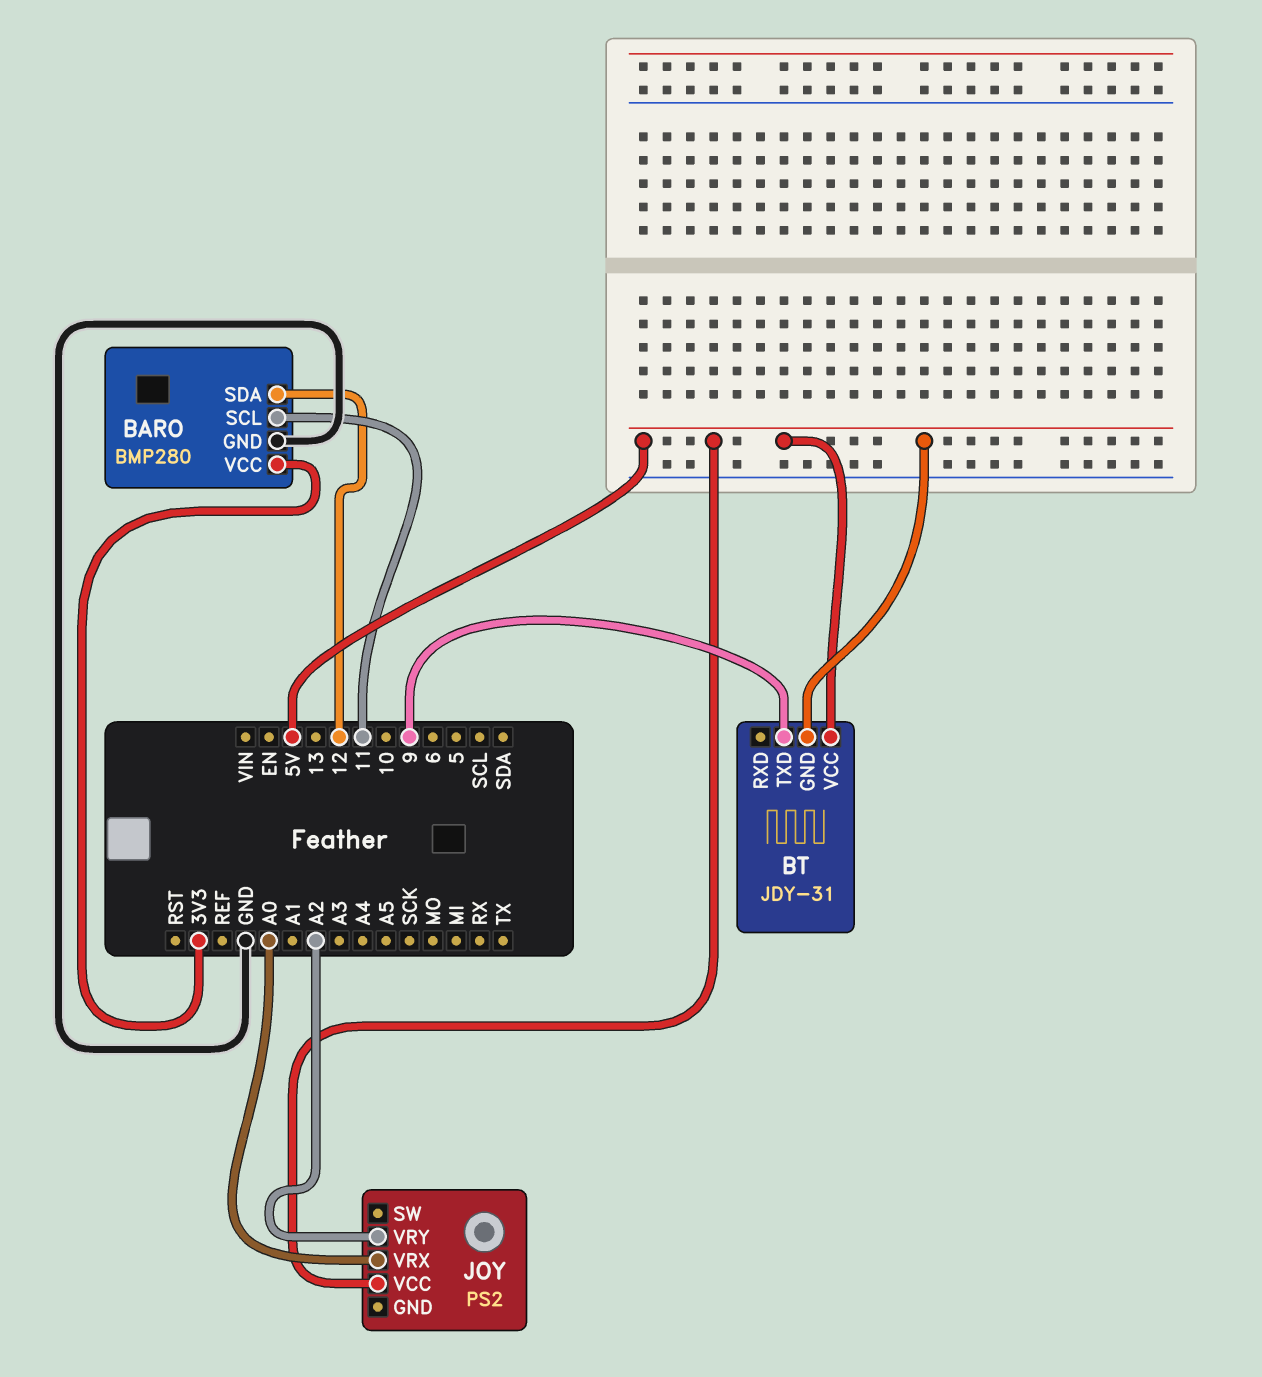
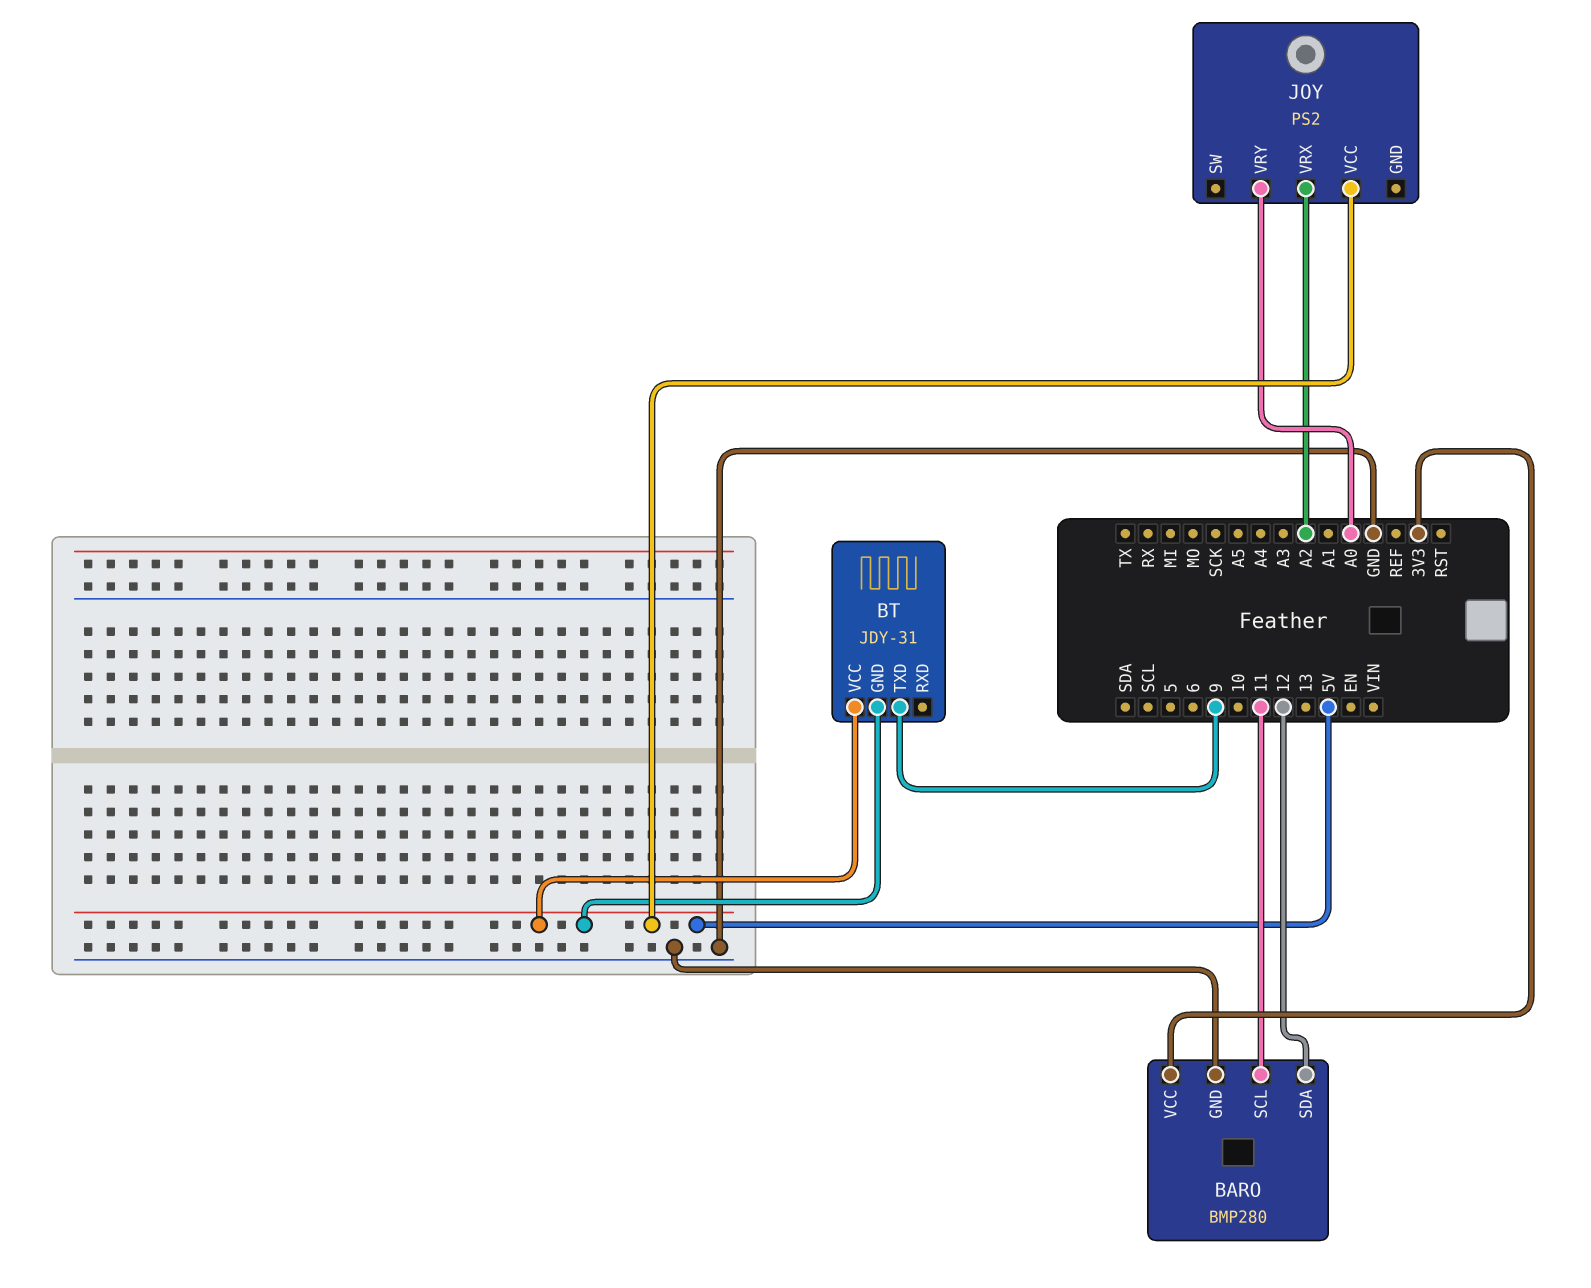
JOY pin VRX: A0 -> A2
JOY pin VRY: A2 -> A0

